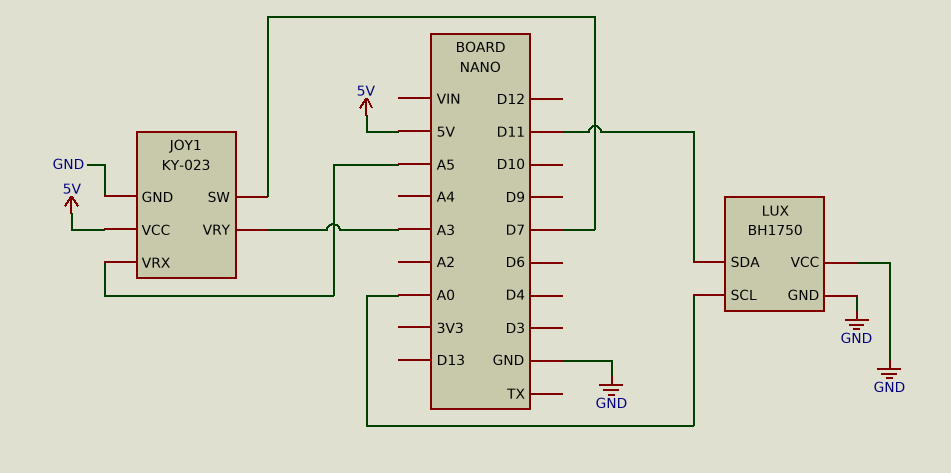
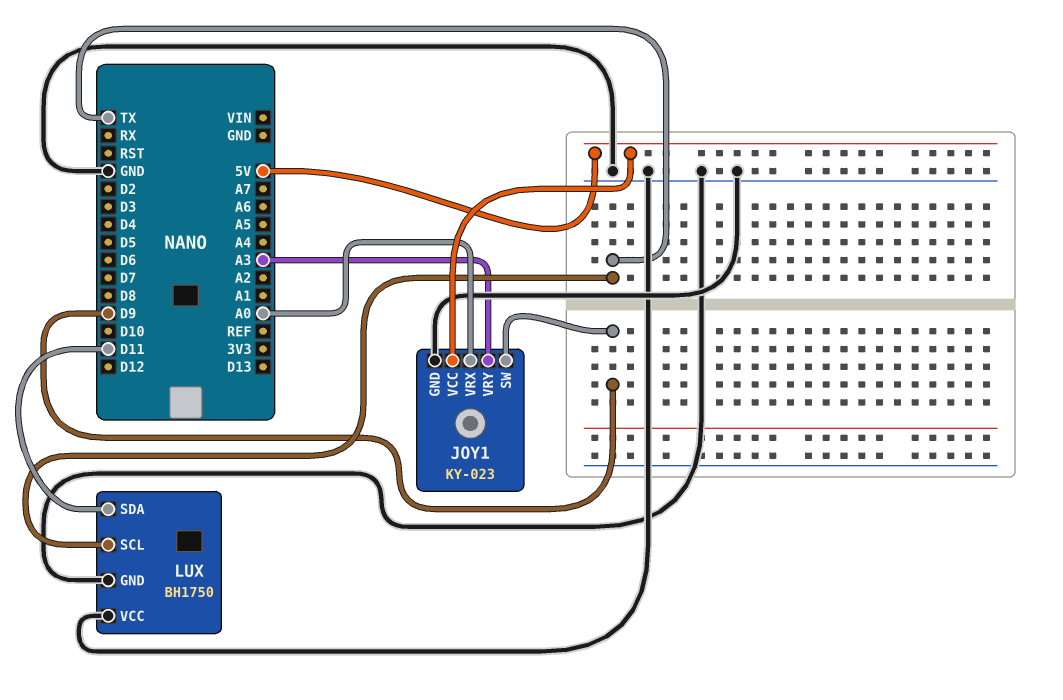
JOY1 pin SW: D7 -> D9
JOY1 pin VRX: A5 -> A0
LUX pin SCL: A0 -> TX

